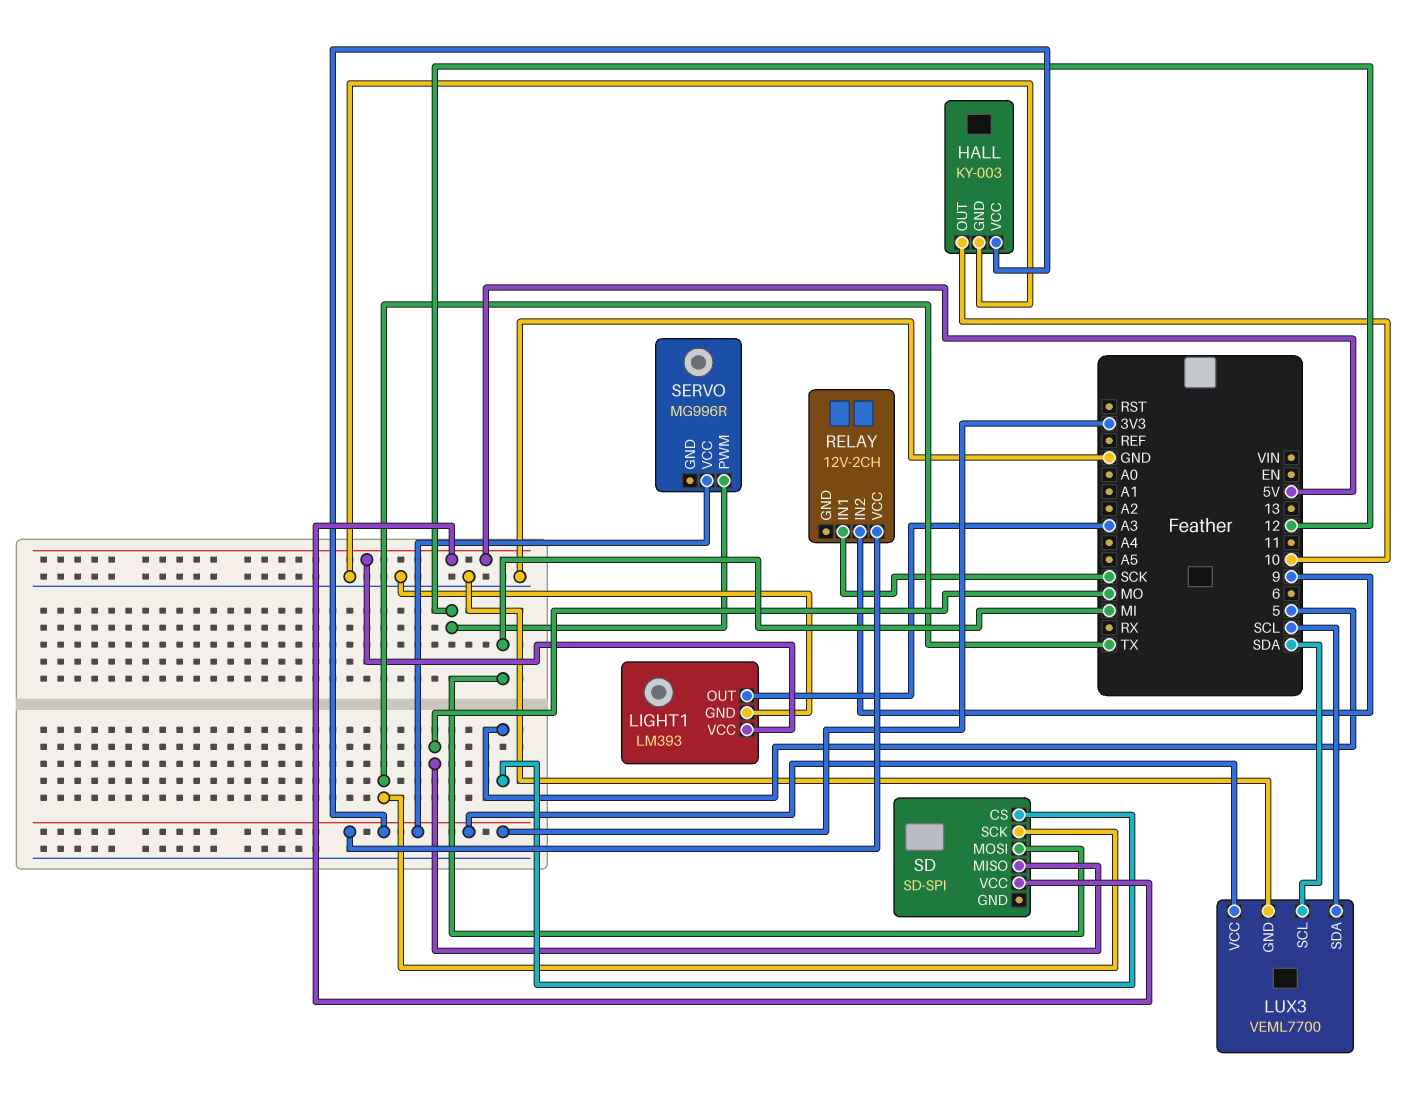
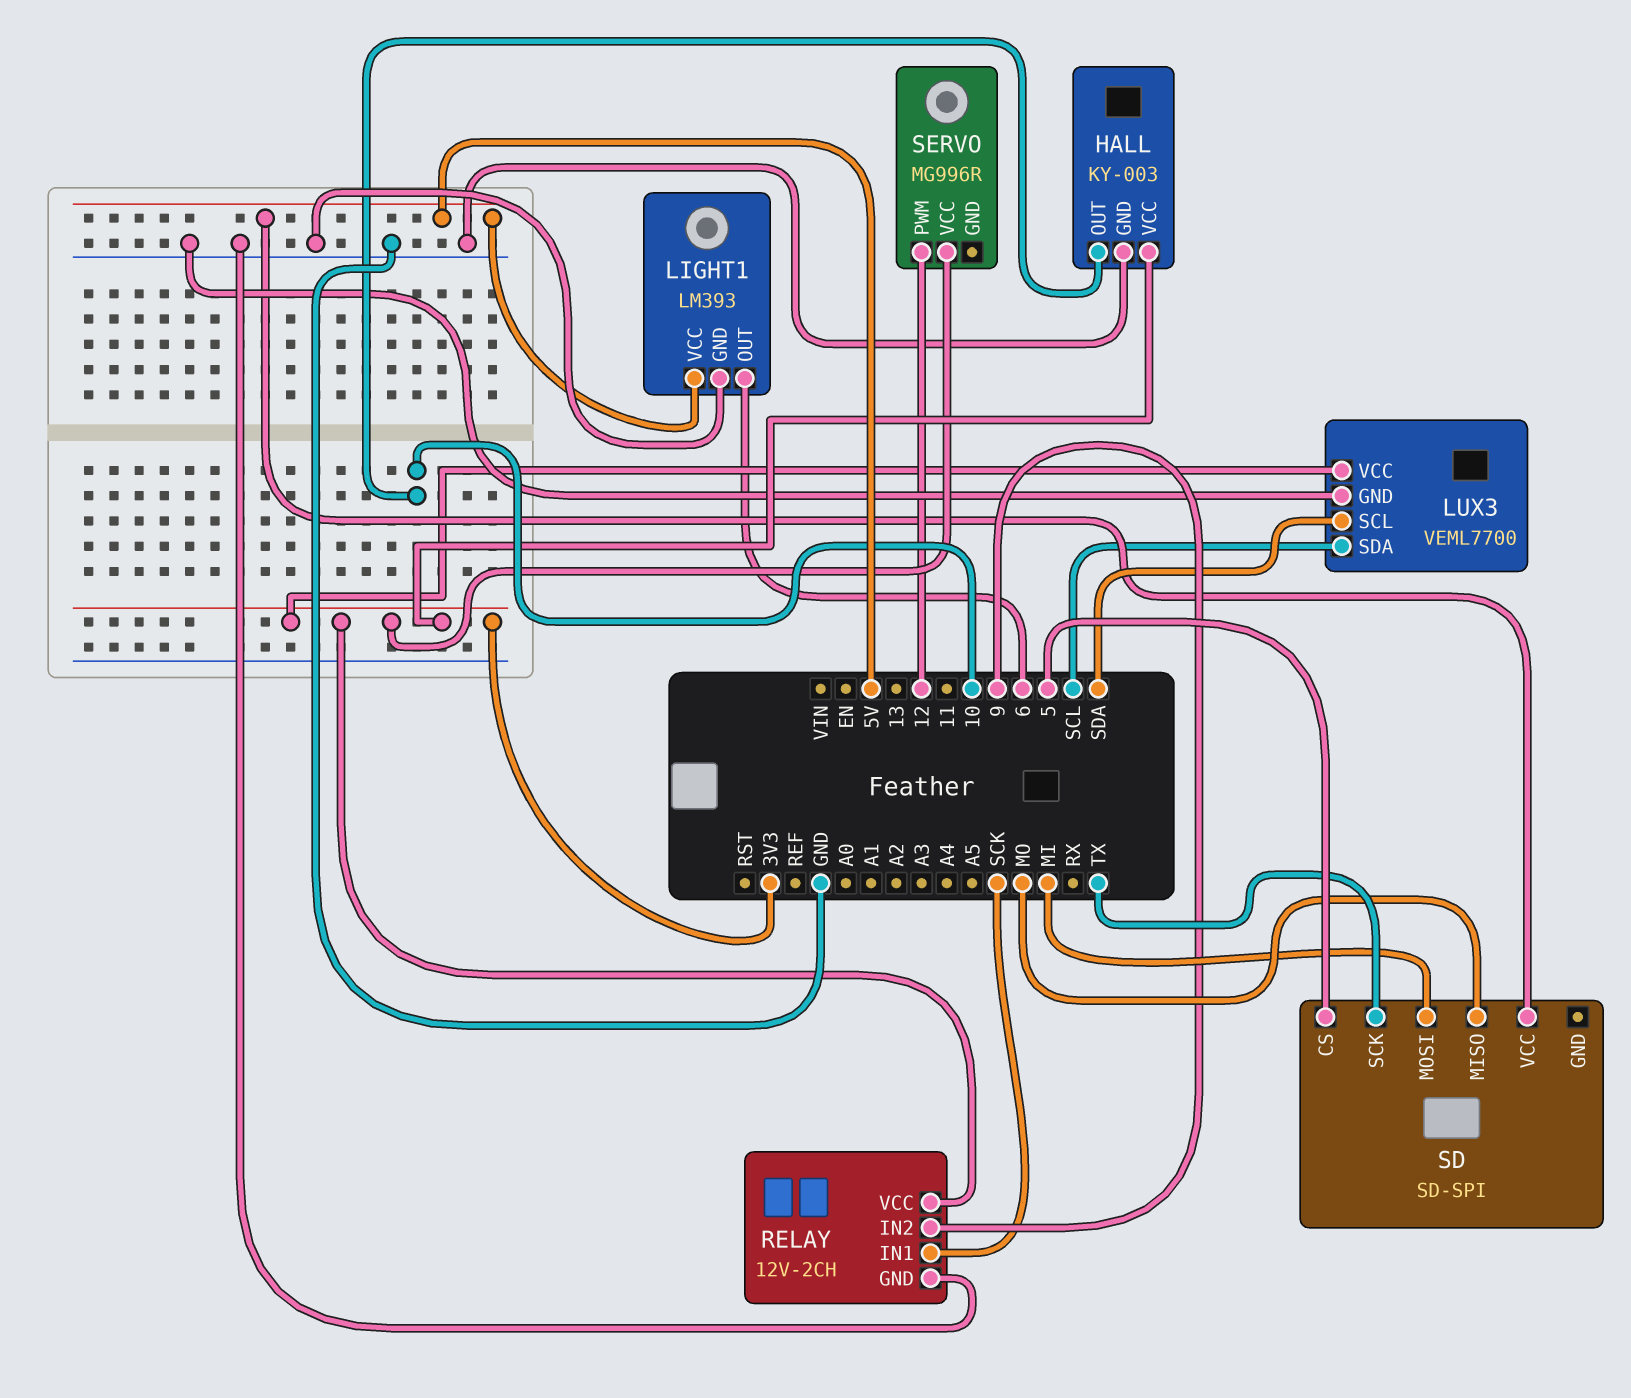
LIGHT1 pin OUT: A3 -> 6
RELAY pin GND: none -> GND

